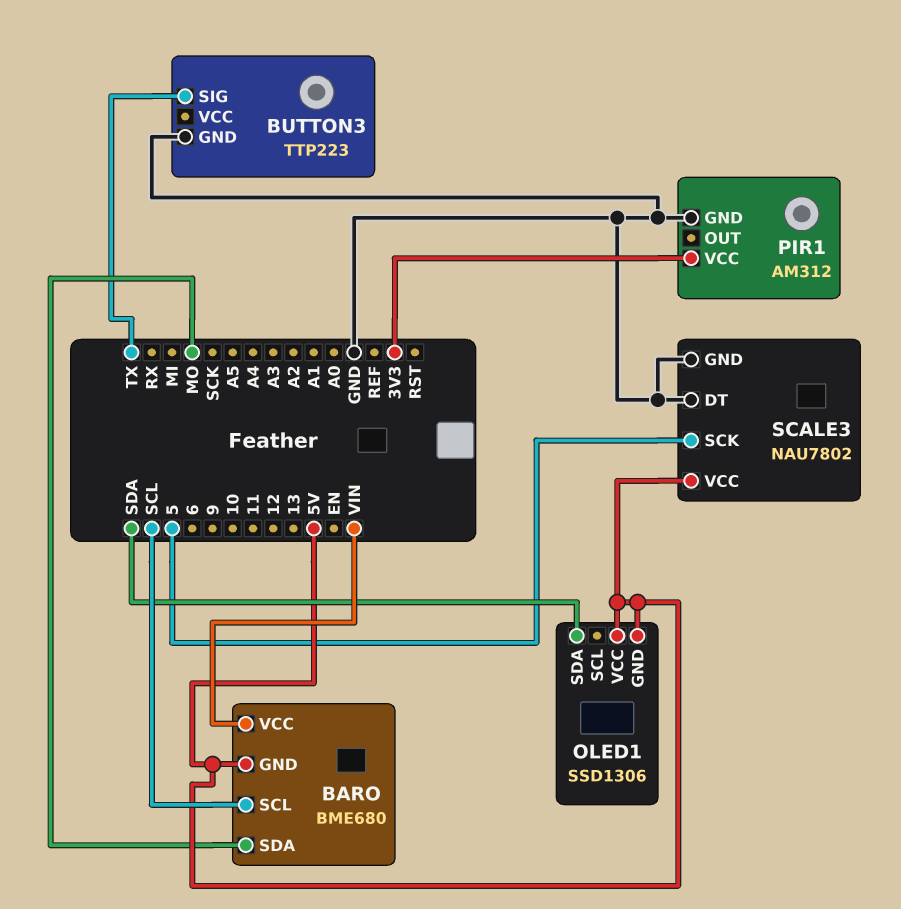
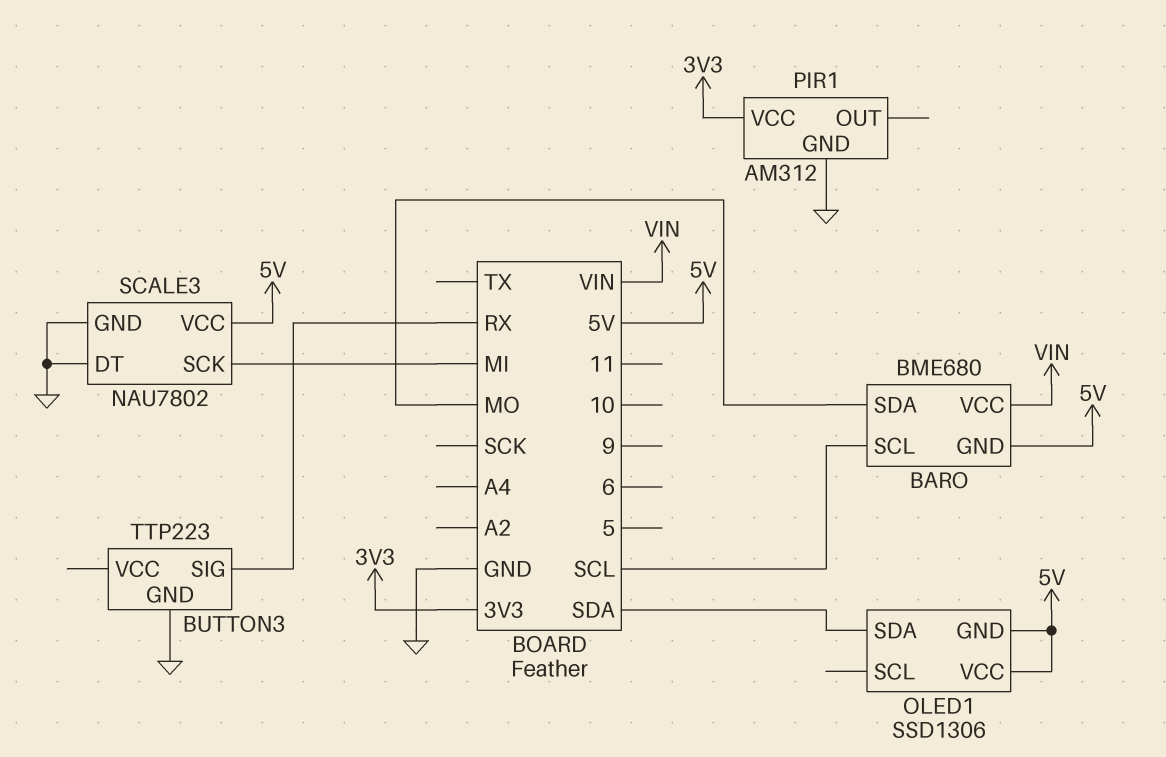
BUTTON3 pin SIG: TX -> RX
SCALE3 pin SCK: 5 -> MI

